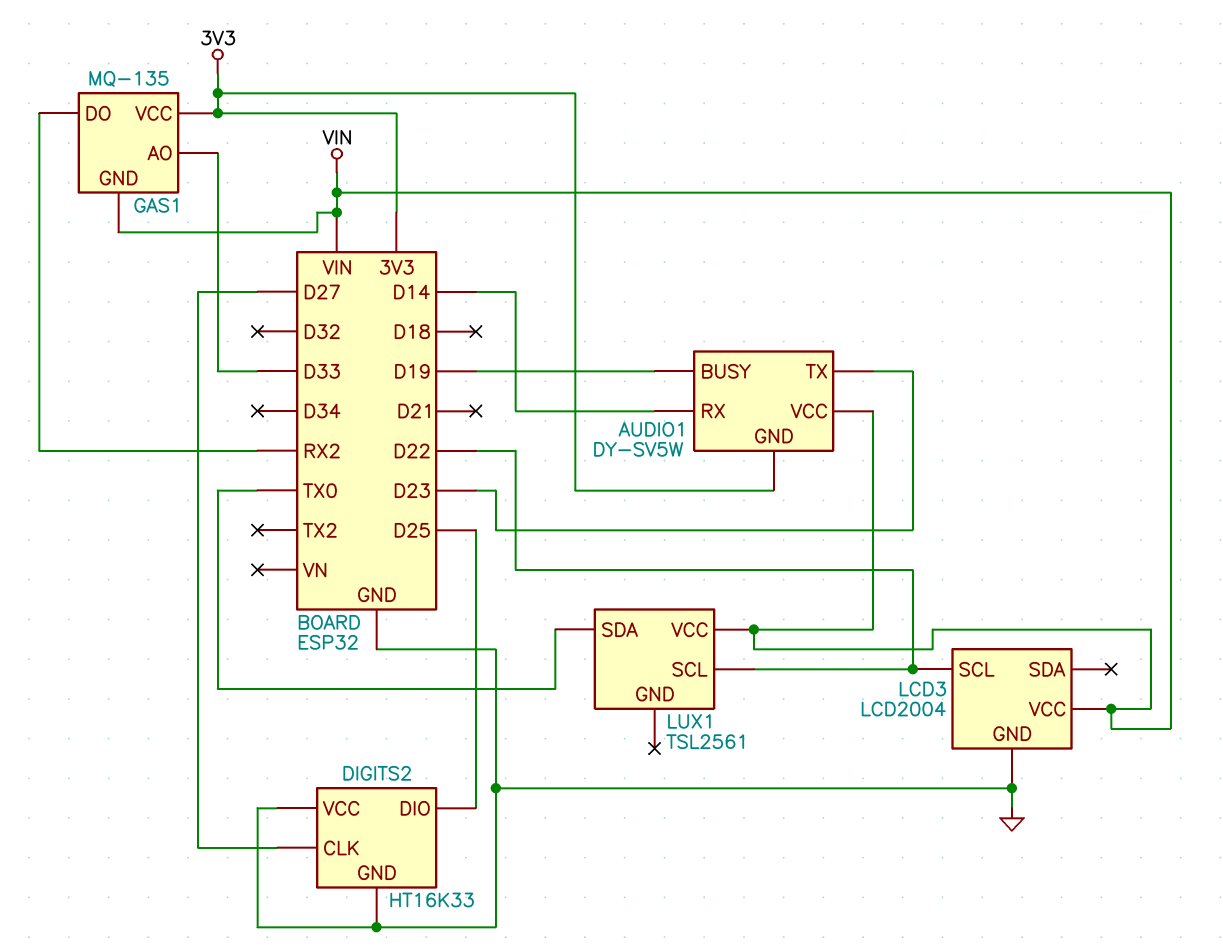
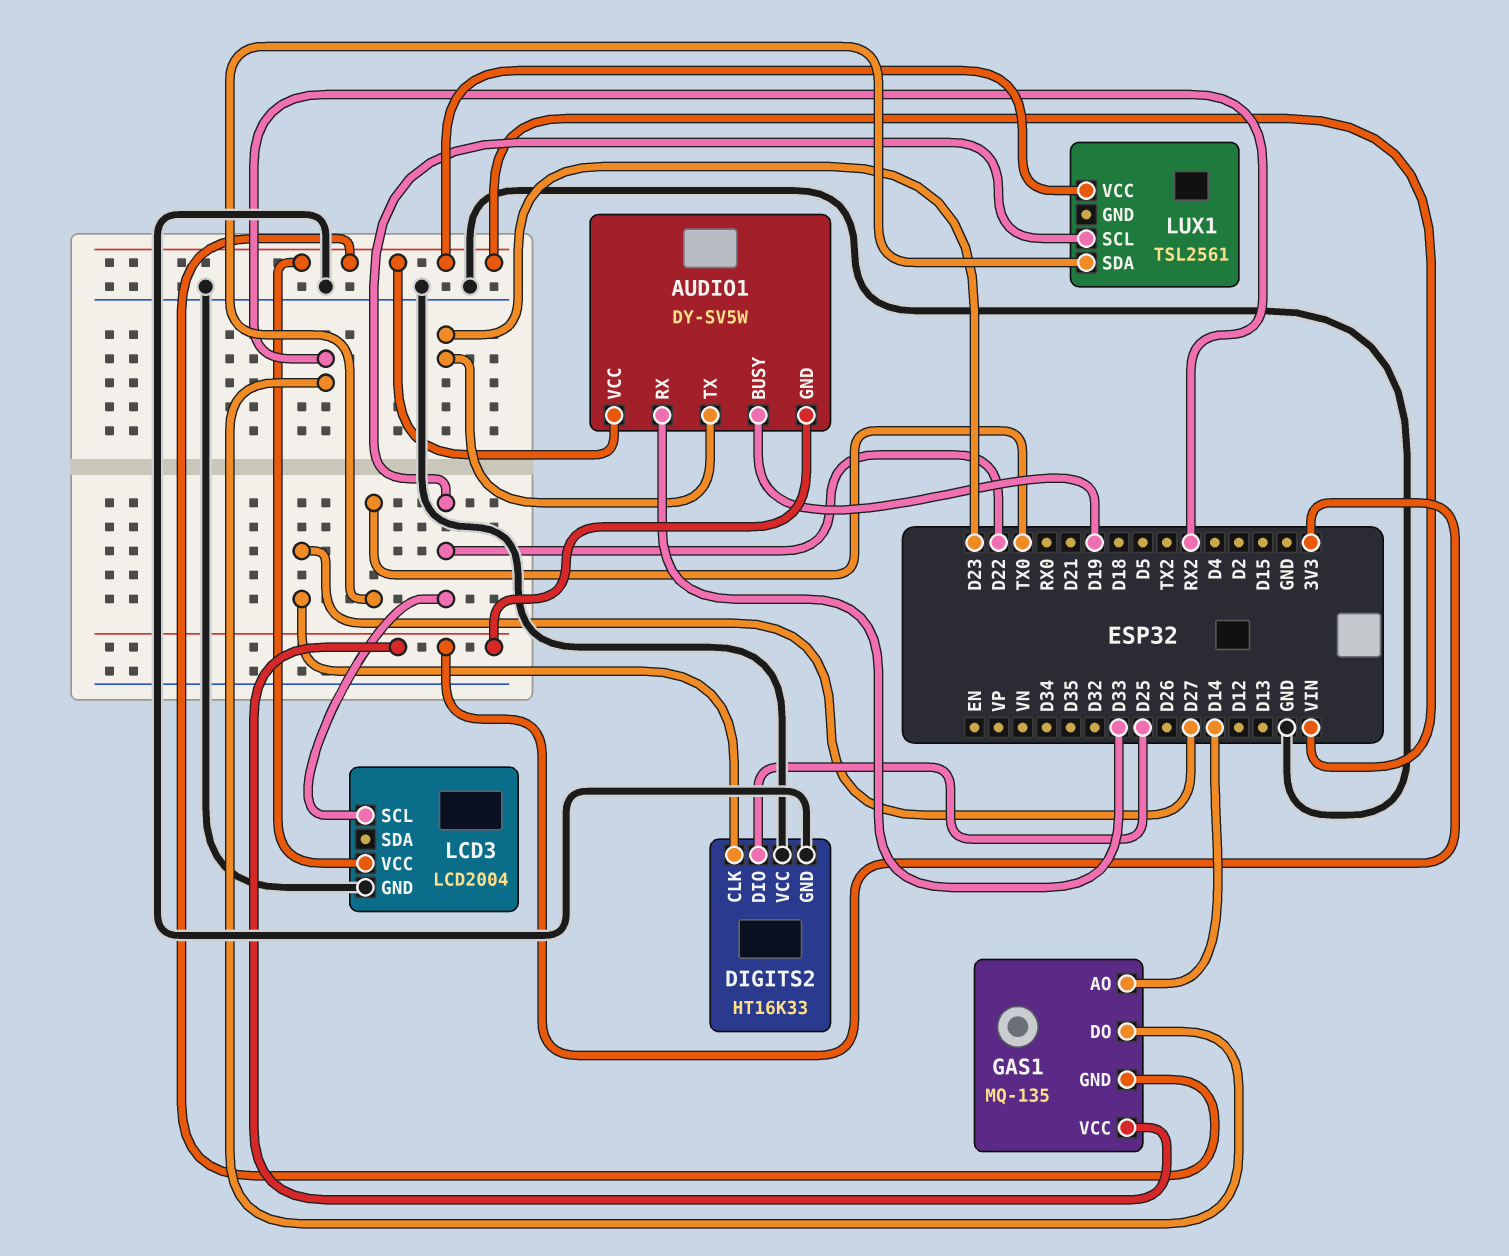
AUDIO1 pin RX: D14 -> D33
GAS1 pin AO: D33 -> D14

